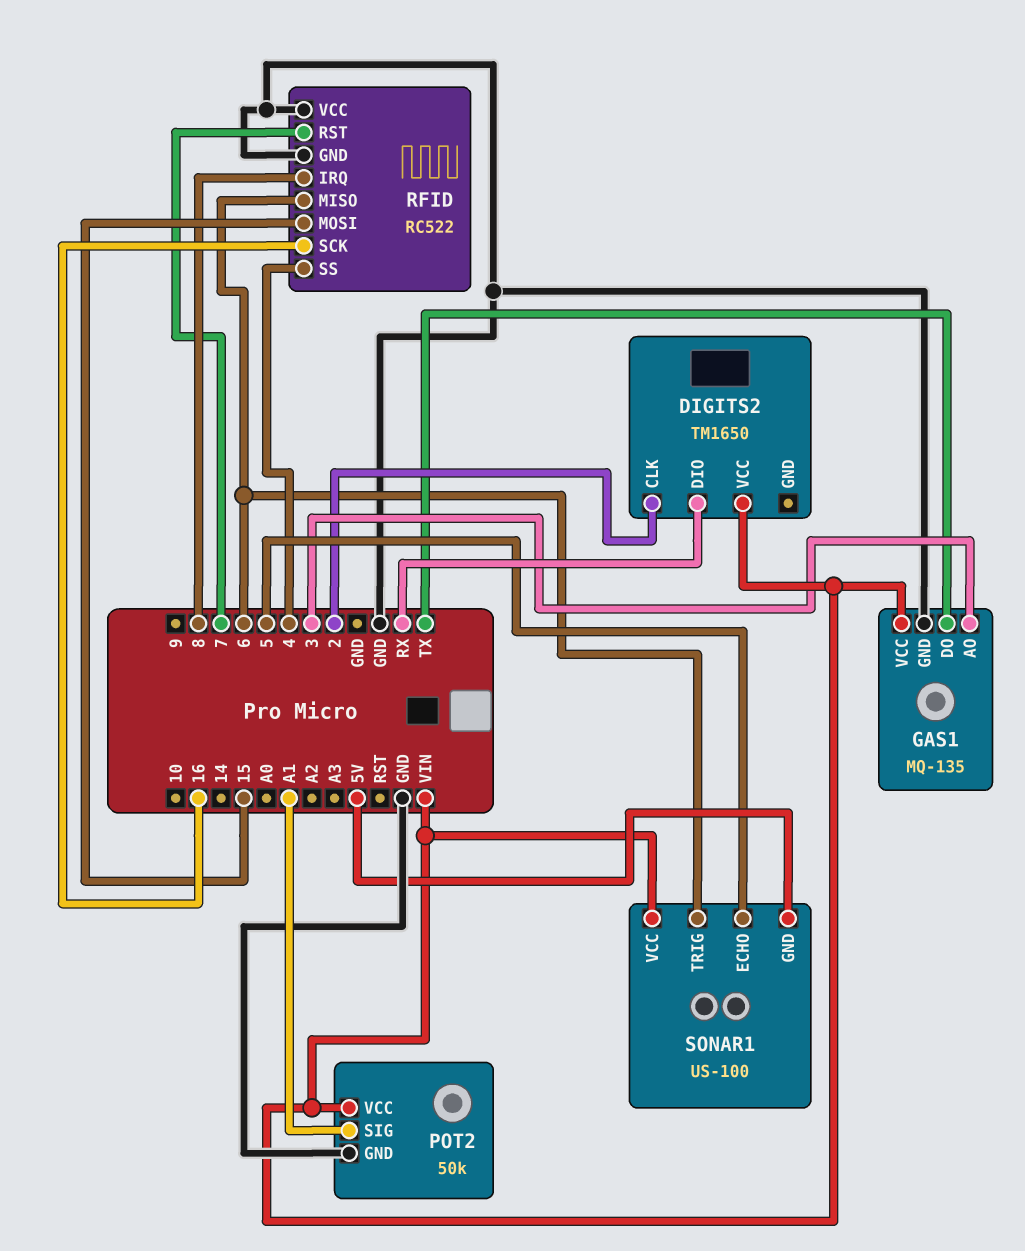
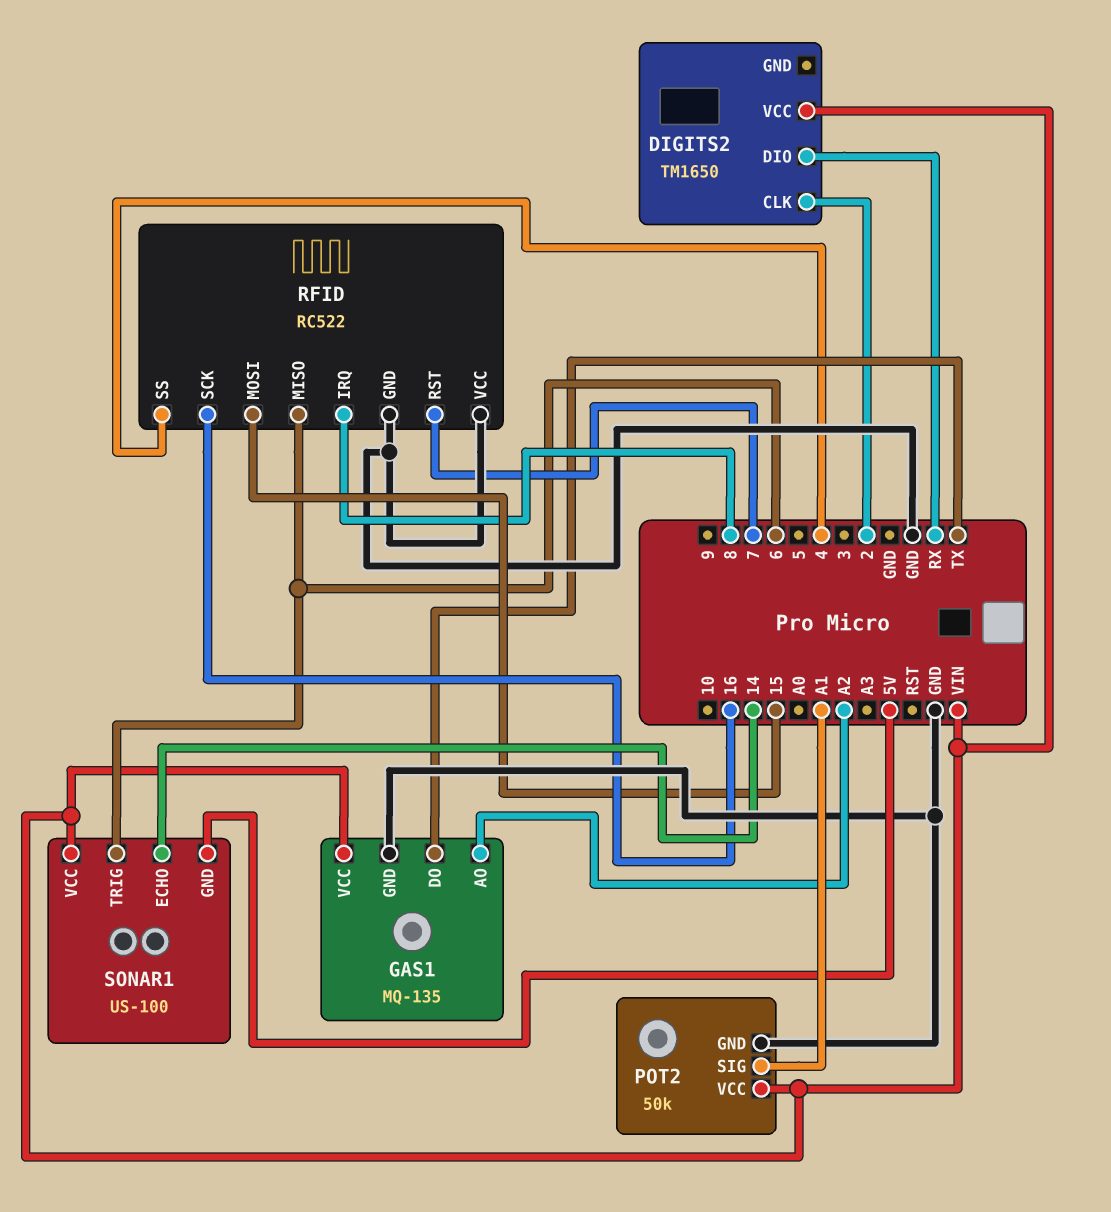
GAS1 pin AO: 3 -> A2
SONAR1 pin ECHO: 5 -> 14

